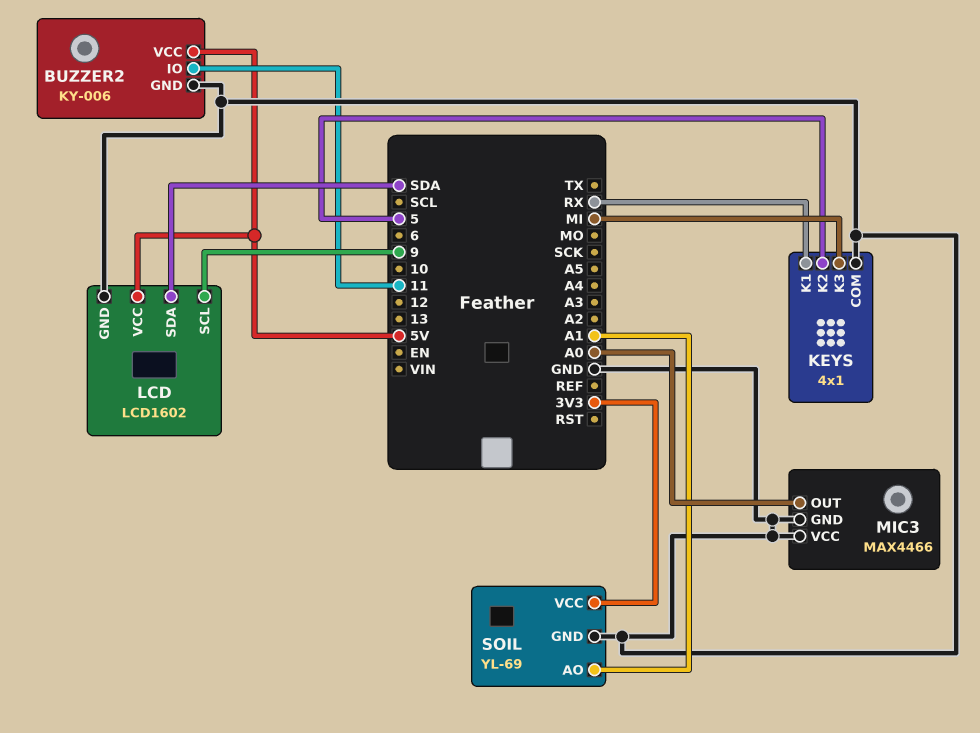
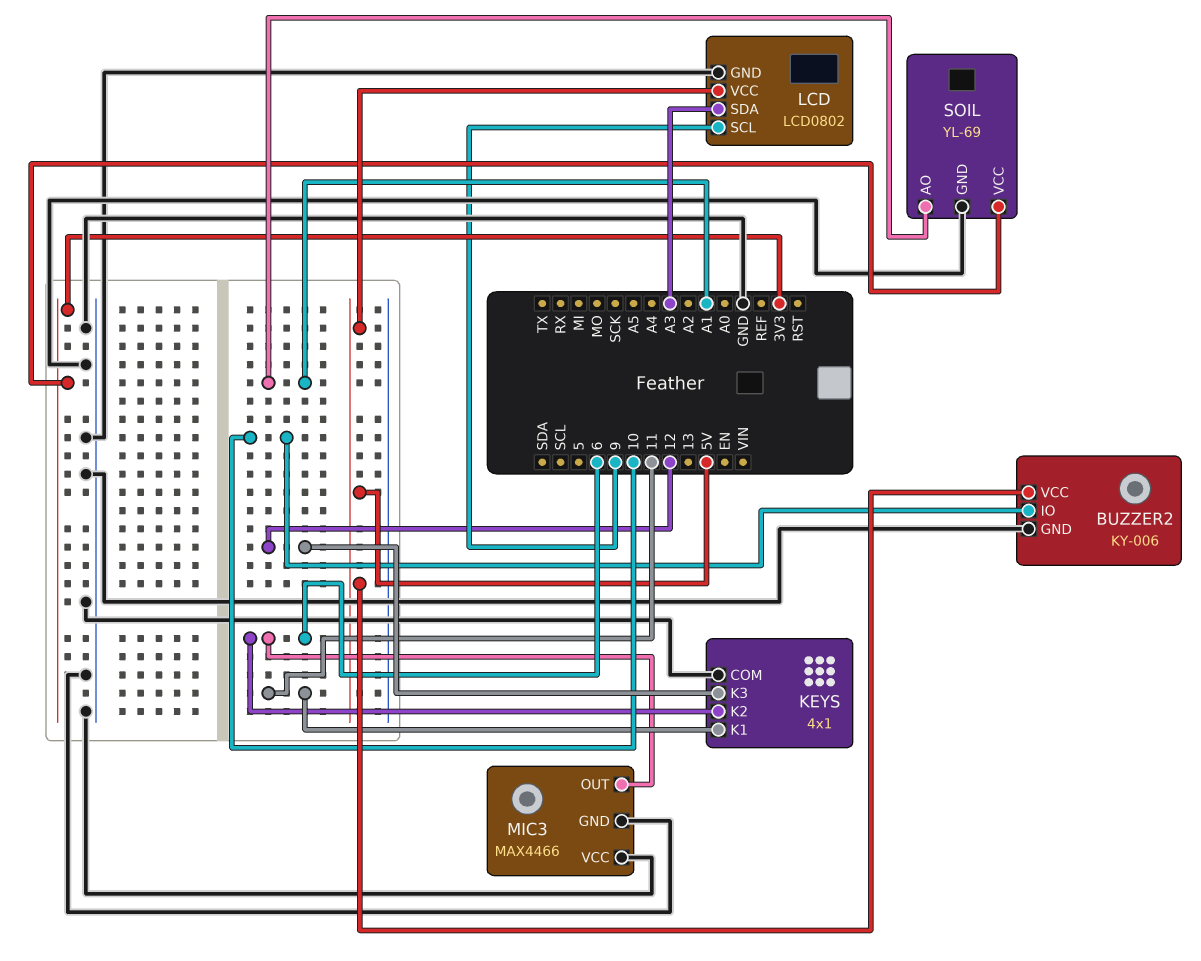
BUZZER2 pin IO: 11 -> 10
KEYS pin K1: RX -> 11
KEYS pin K2: 5 -> 6
KEYS pin K3: MI -> 12
LCD: LCD1602 -> LCD0802
LCD pin SDA: SDA -> A3
MIC3 pin OUT: A0 -> 6

